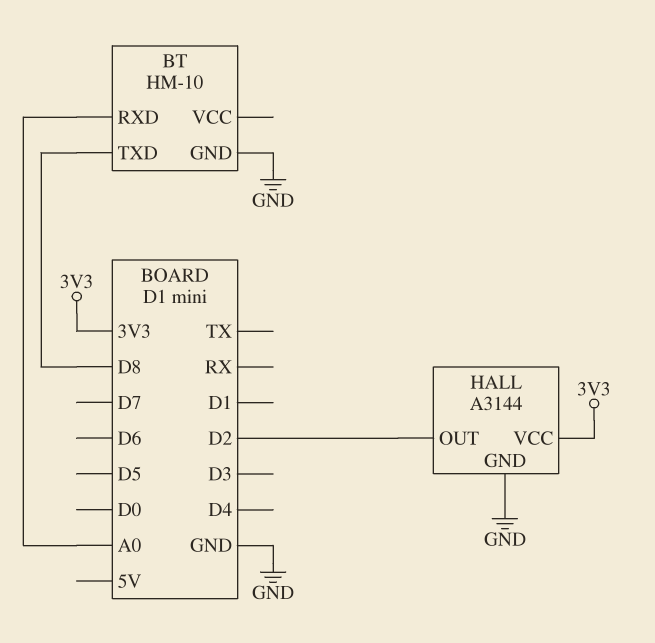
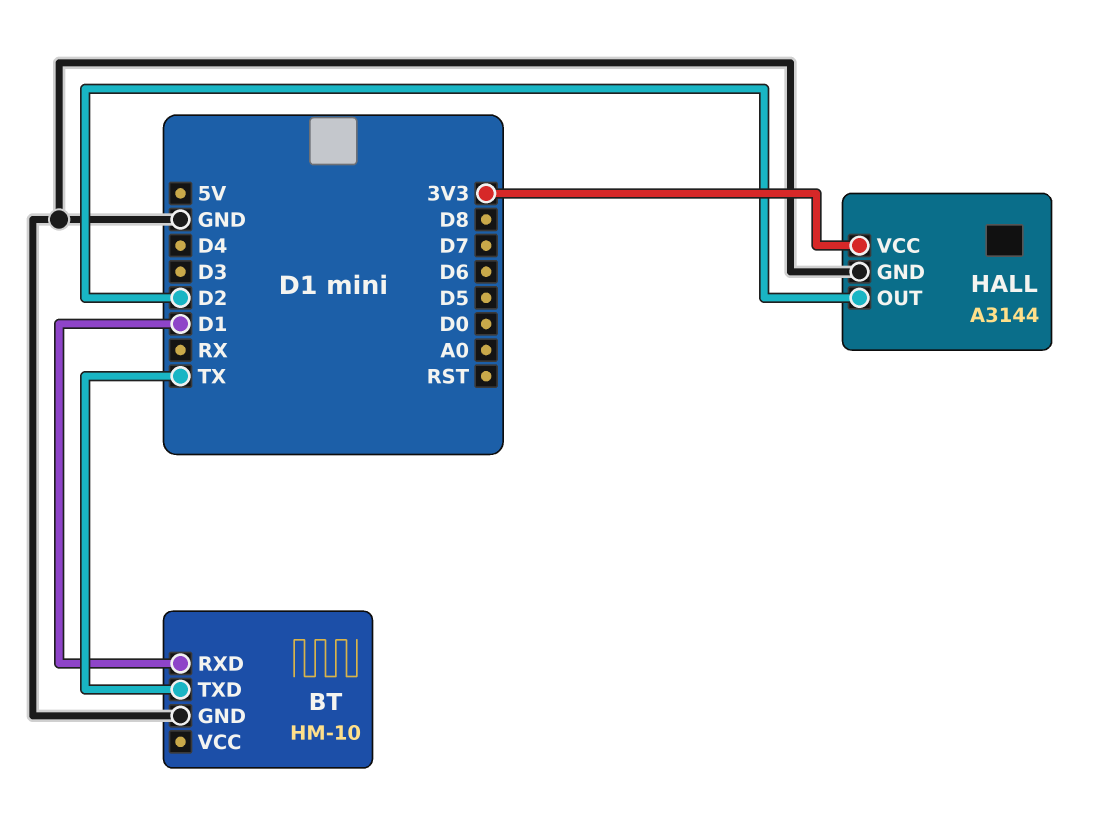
BT pin RXD: A0 -> D1
BT pin TXD: D8 -> TX

